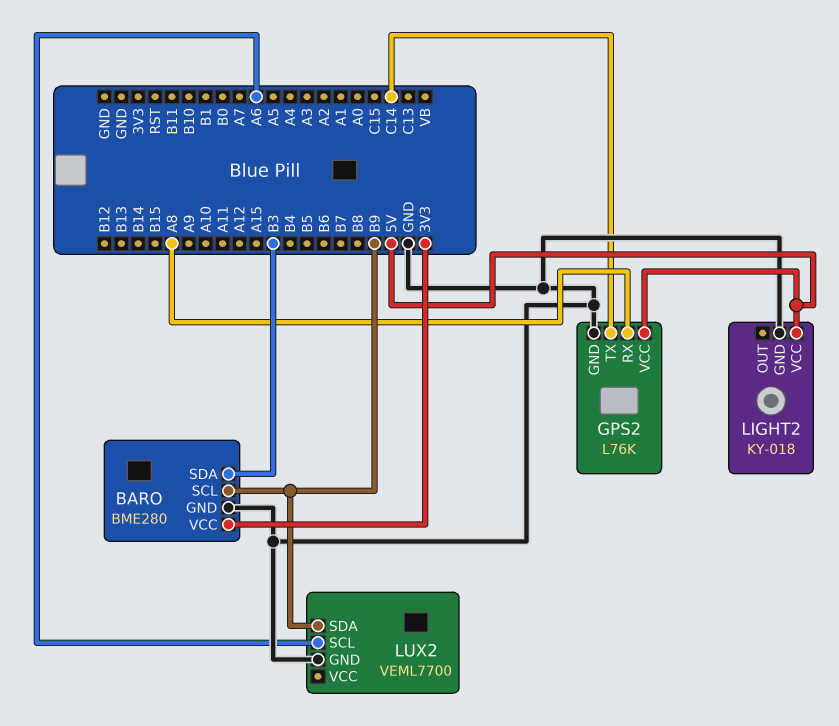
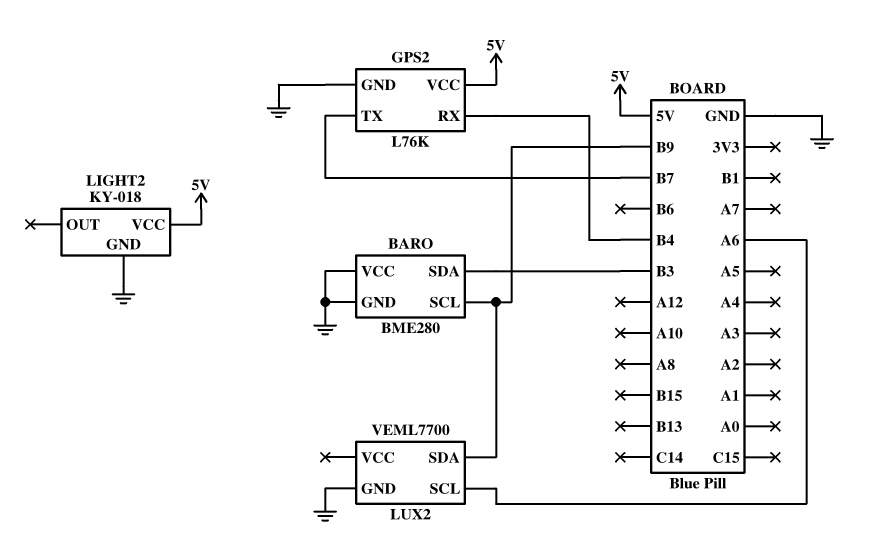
BARO pin VCC: 3V3 -> GND
GPS2 pin RX: A8 -> B4
GPS2 pin TX: C14 -> B7

